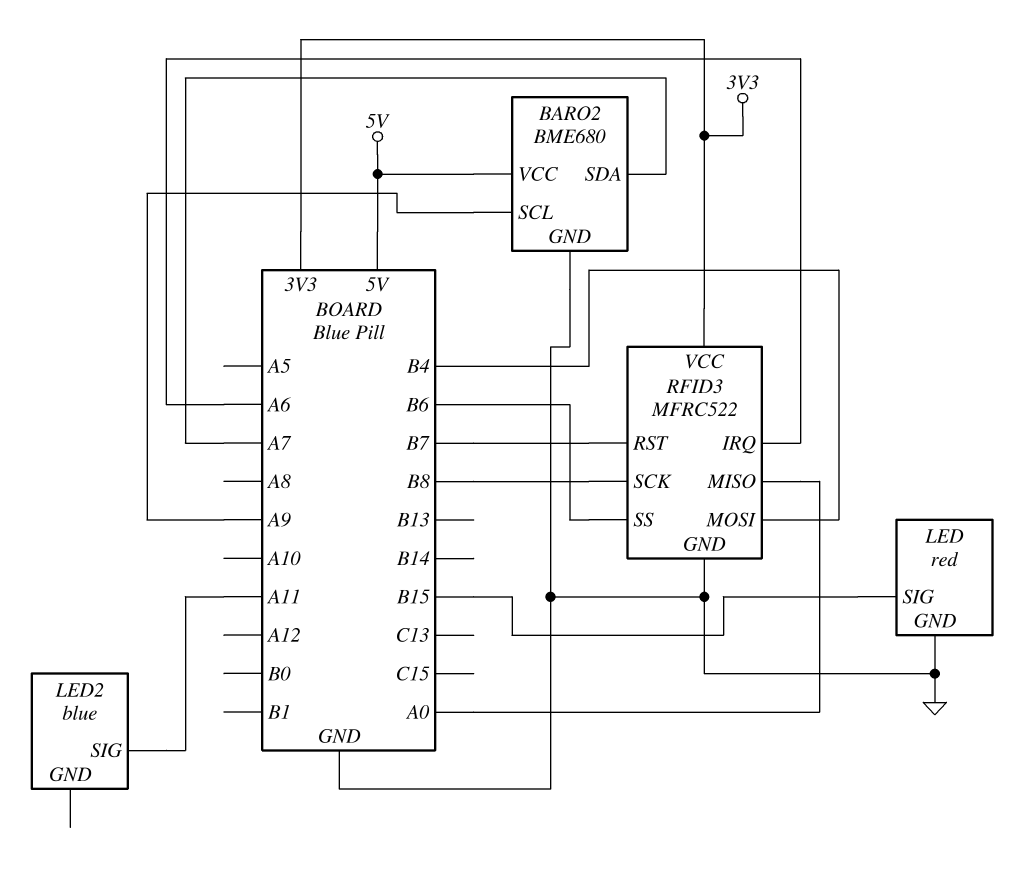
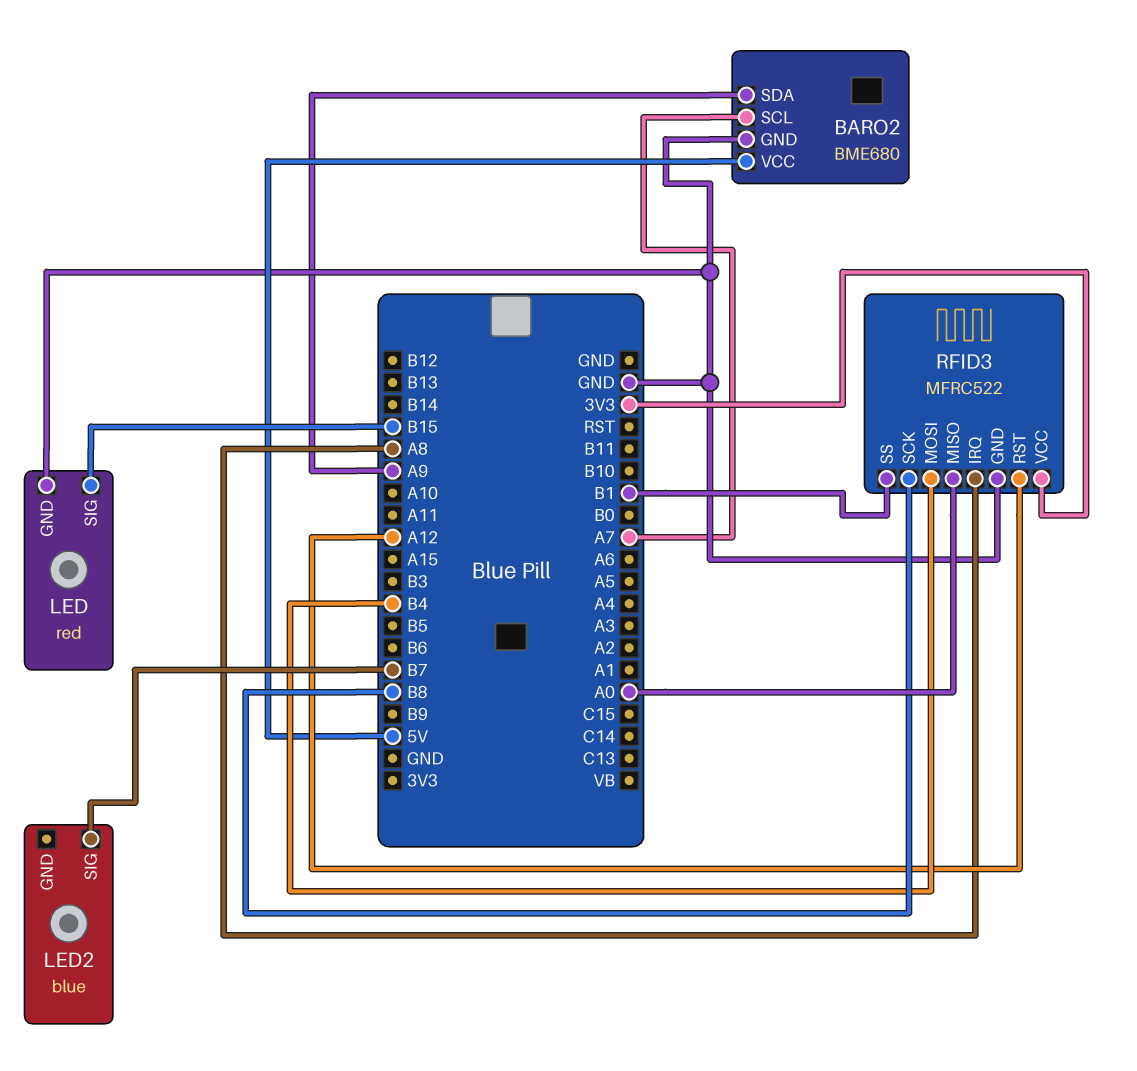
BARO2 pin SCL: A9 -> A7
BARO2 pin SDA: A7 -> A9
LED2 pin SIG: A11 -> B7
RFID3 pin IRQ: A6 -> A8
RFID3 pin RST: B7 -> A12
RFID3 pin SS: B6 -> B1

